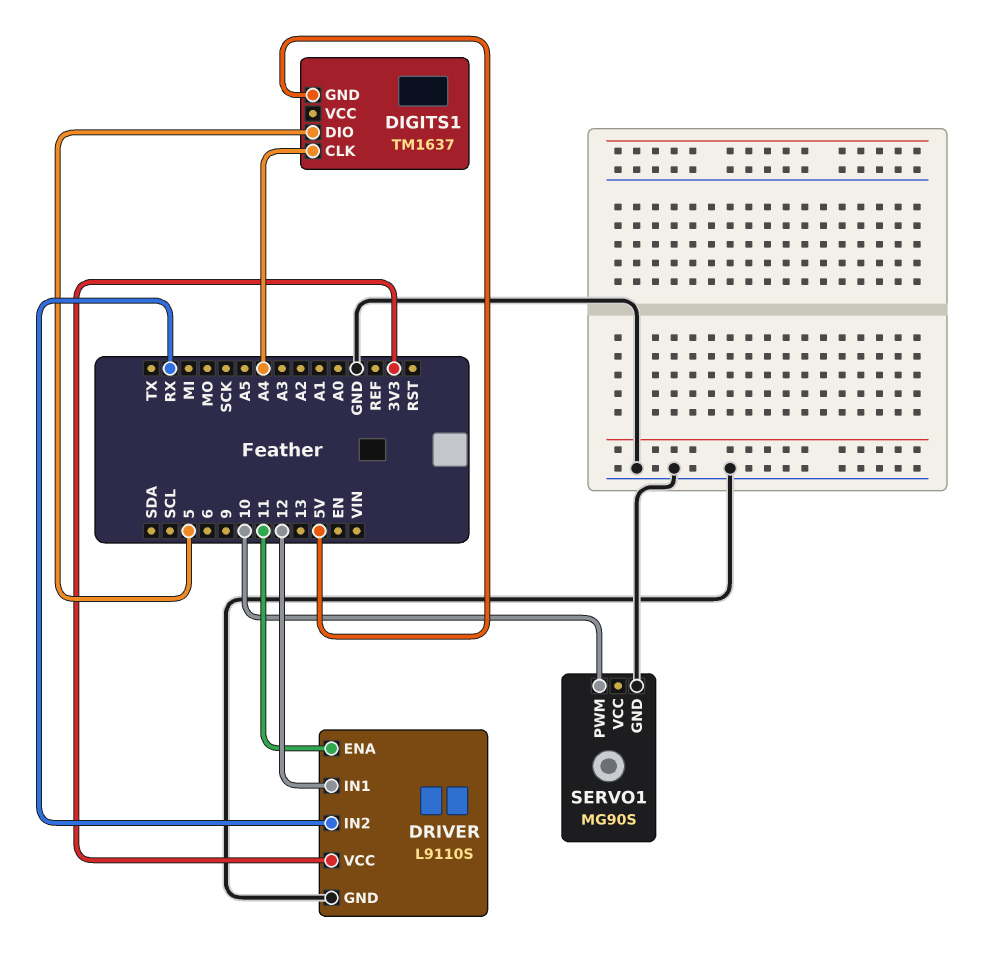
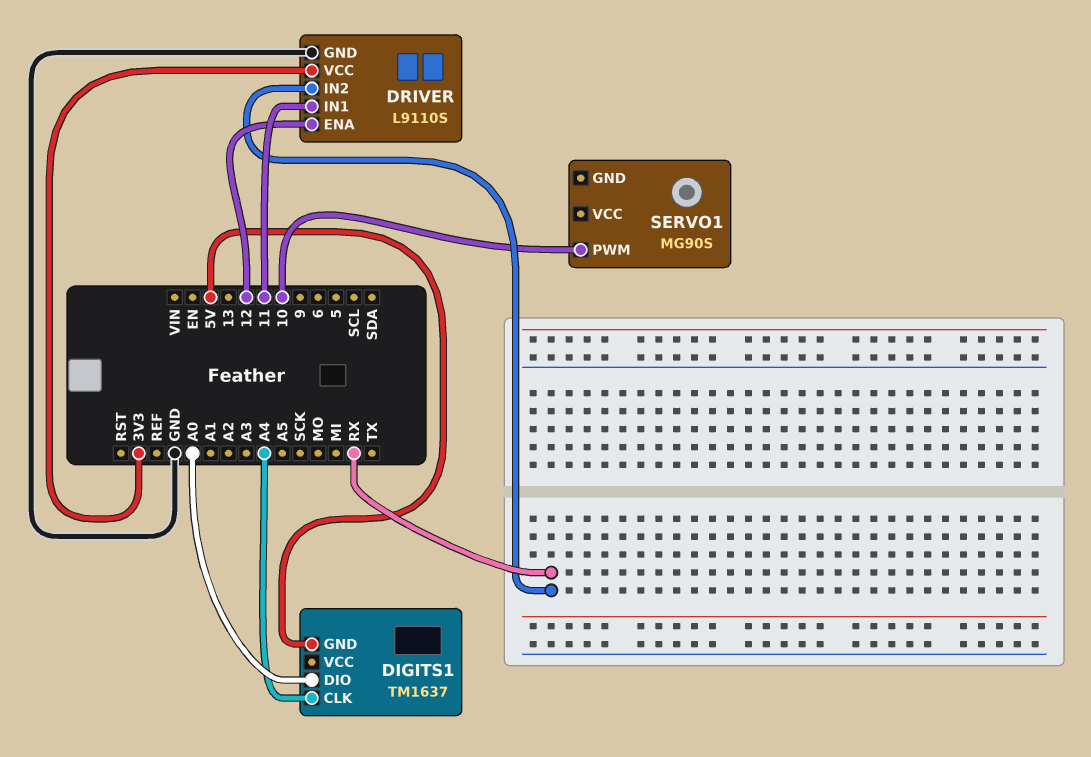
DIGITS1 pin DIO: 5 -> A0
DRIVER pin ENA: 11 -> 12
DRIVER pin IN1: 12 -> 11
SERVO1 pin GND: GND -> none

